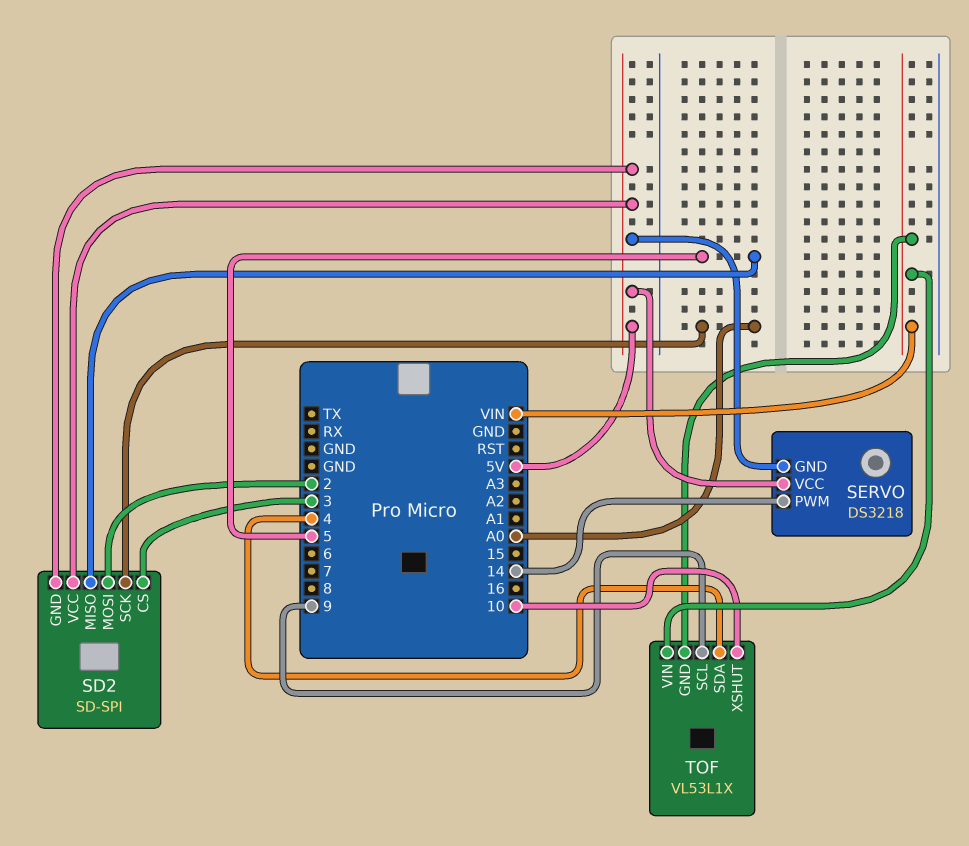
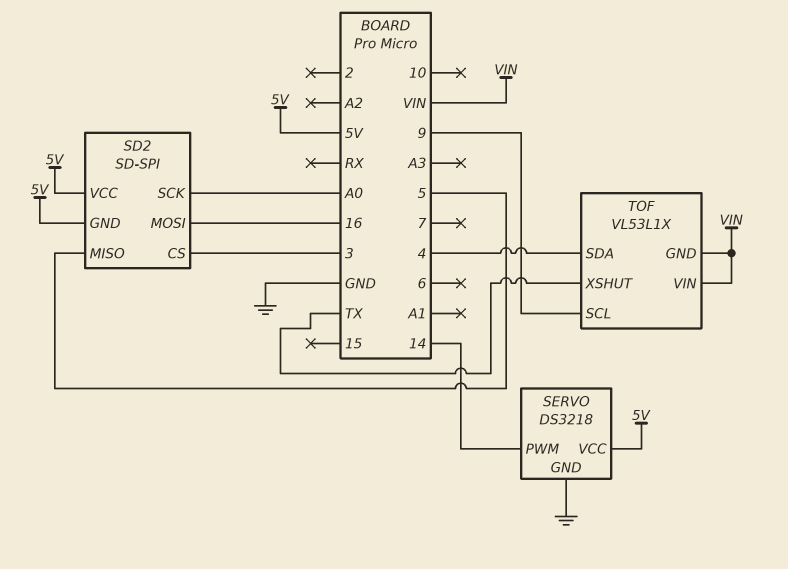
SD2 pin MOSI: 2 -> 16
SERVO pin GND: 5V -> GND
TOF pin XSHUT: 10 -> TX

